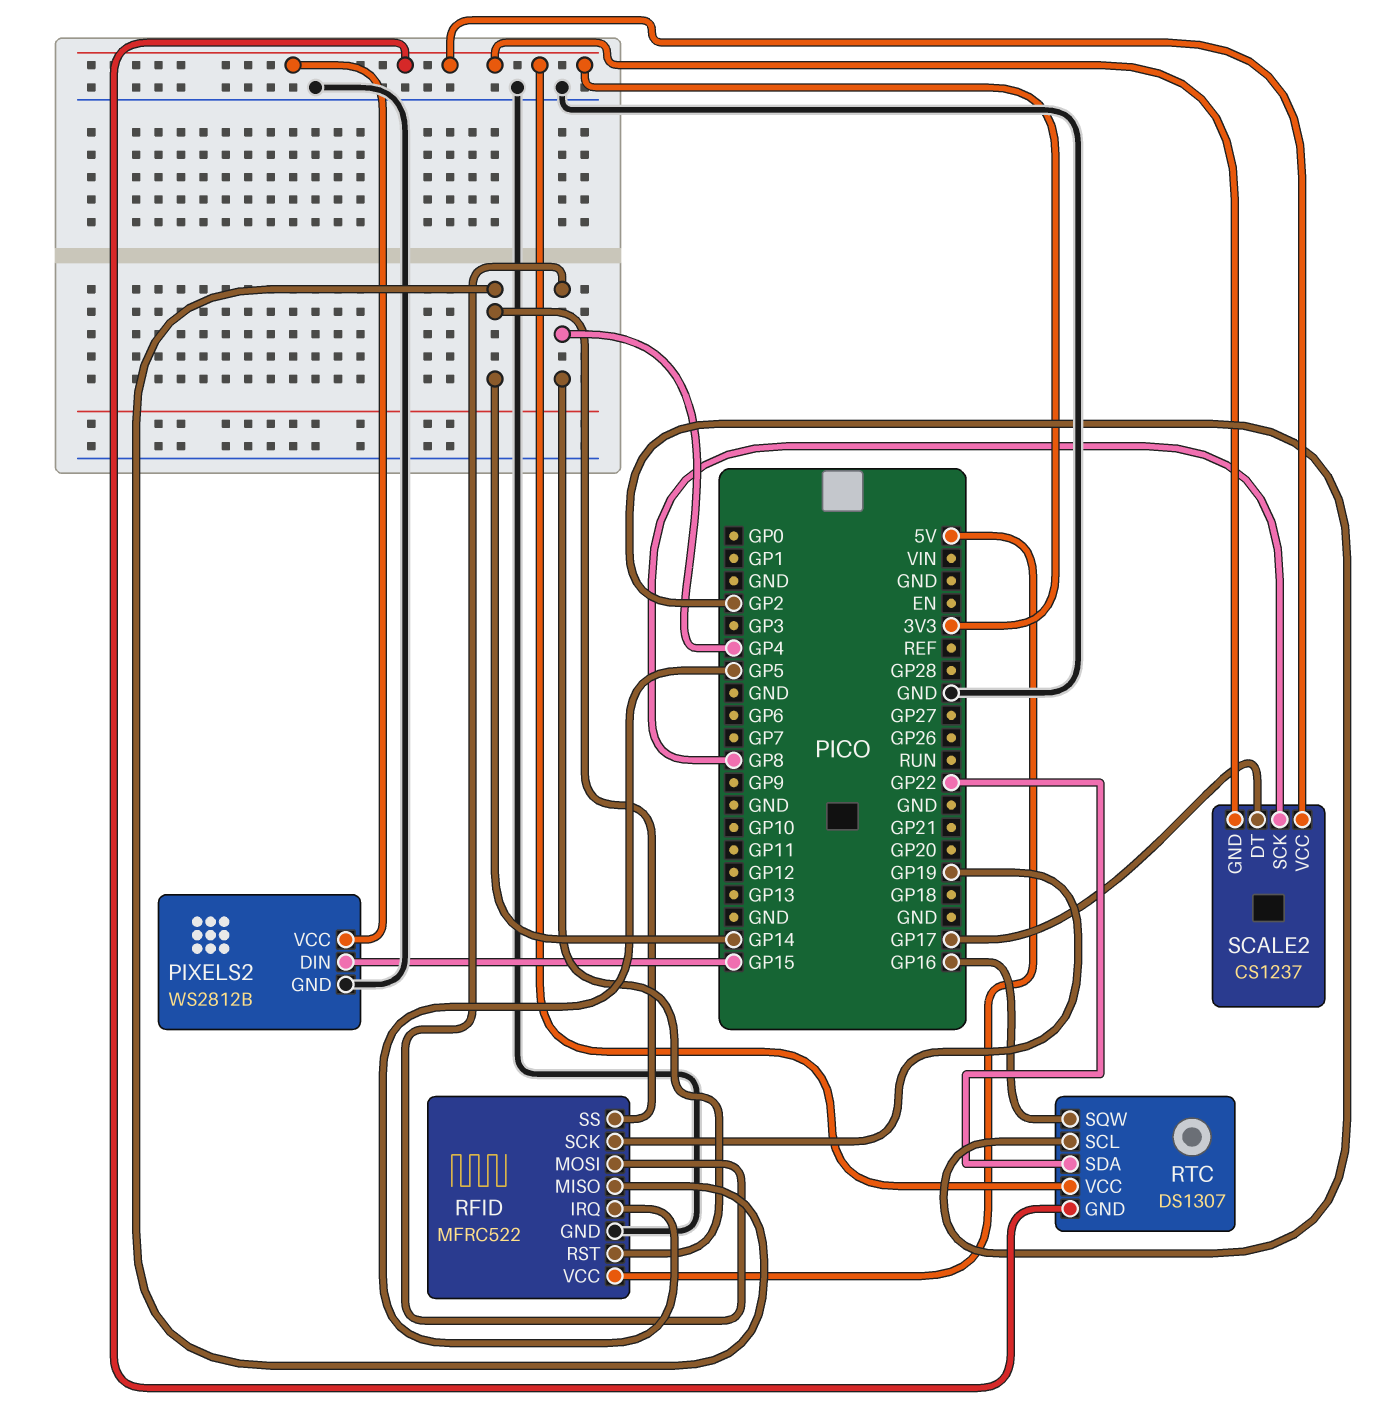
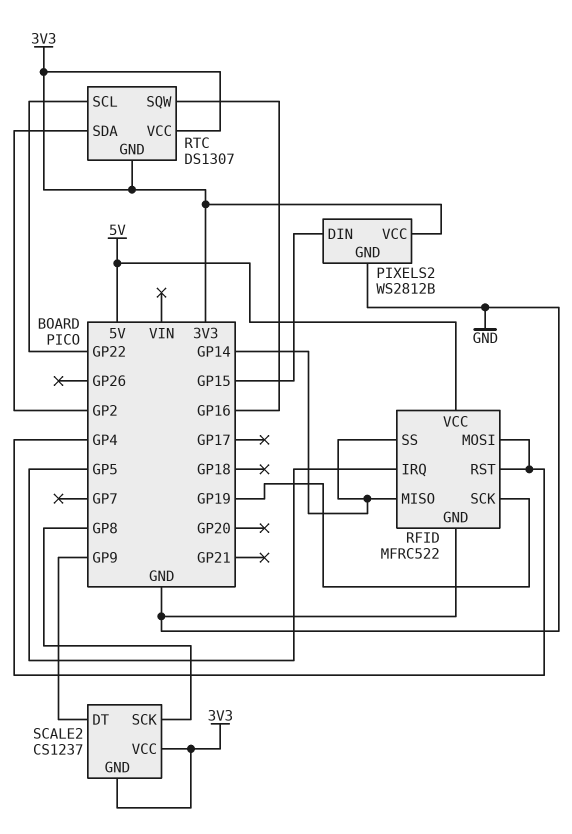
RTC pin SCL: GP2 -> GP22
RTC pin SDA: GP22 -> GP2
SCALE2 pin DT: GP17 -> GP9

